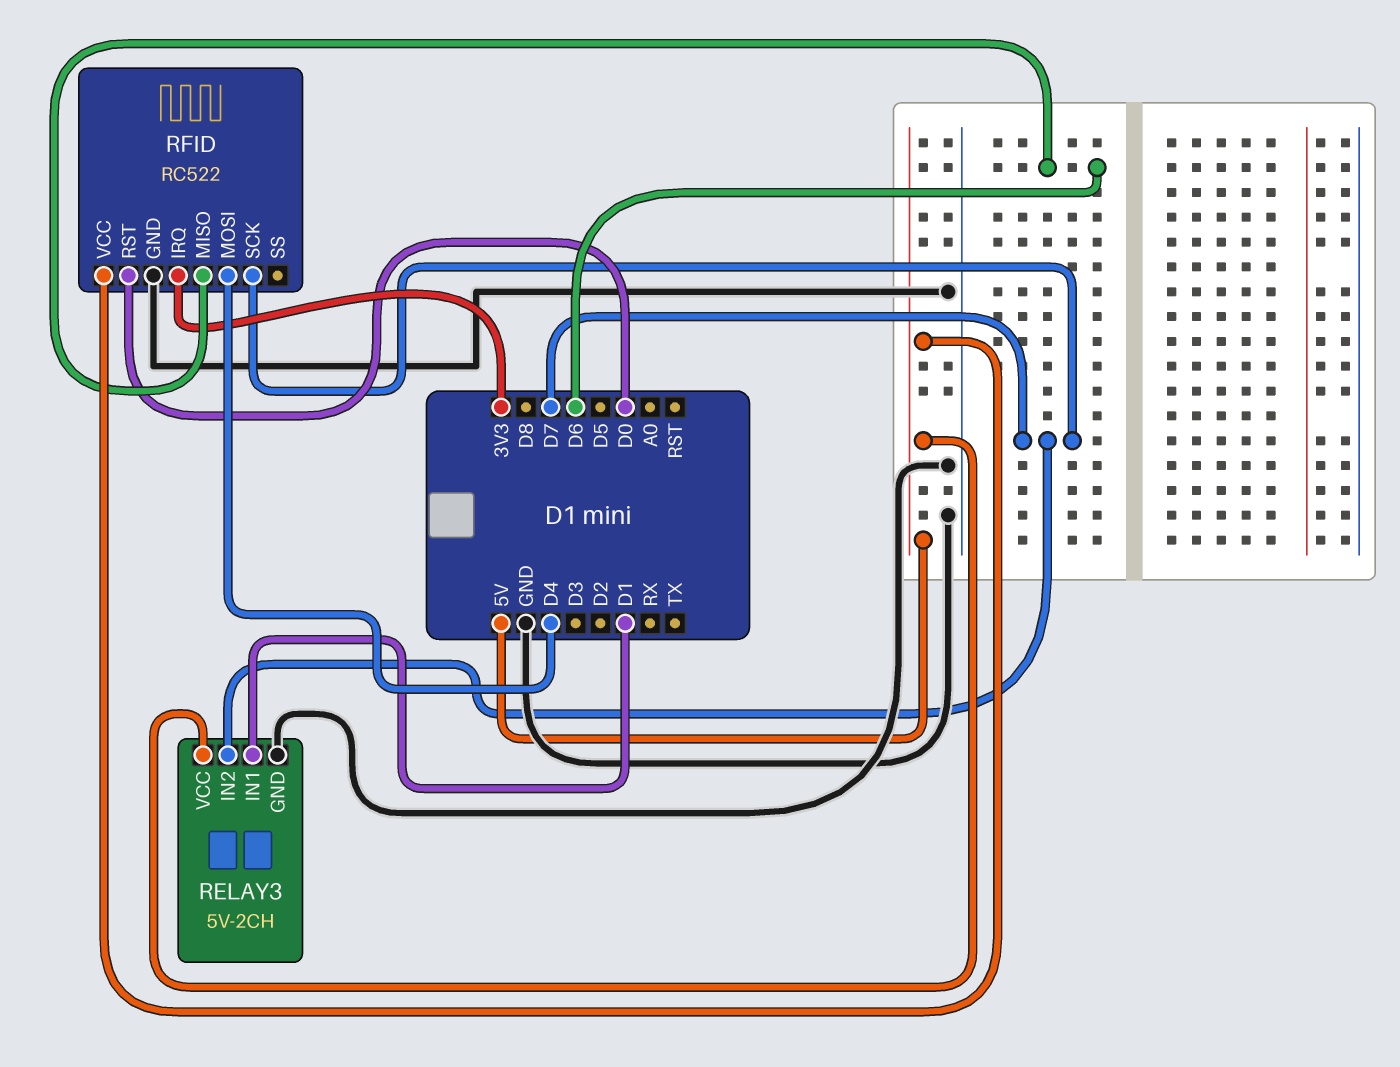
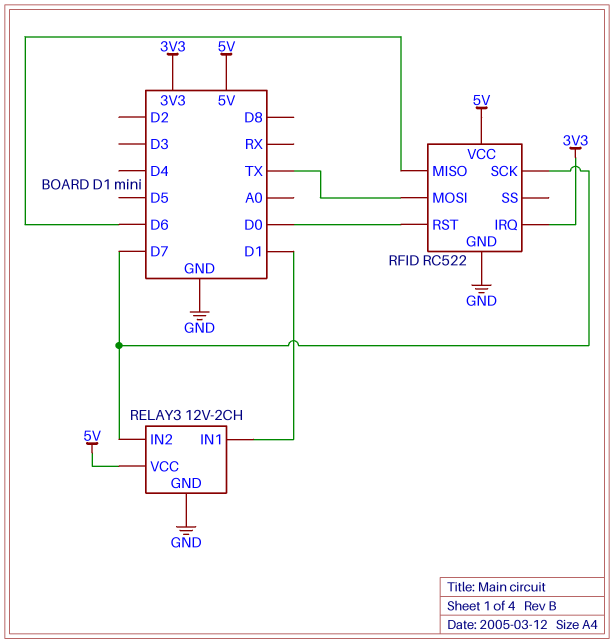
RELAY3: 5V-2CH -> 12V-2CH
RFID pin MOSI: D4 -> TX

